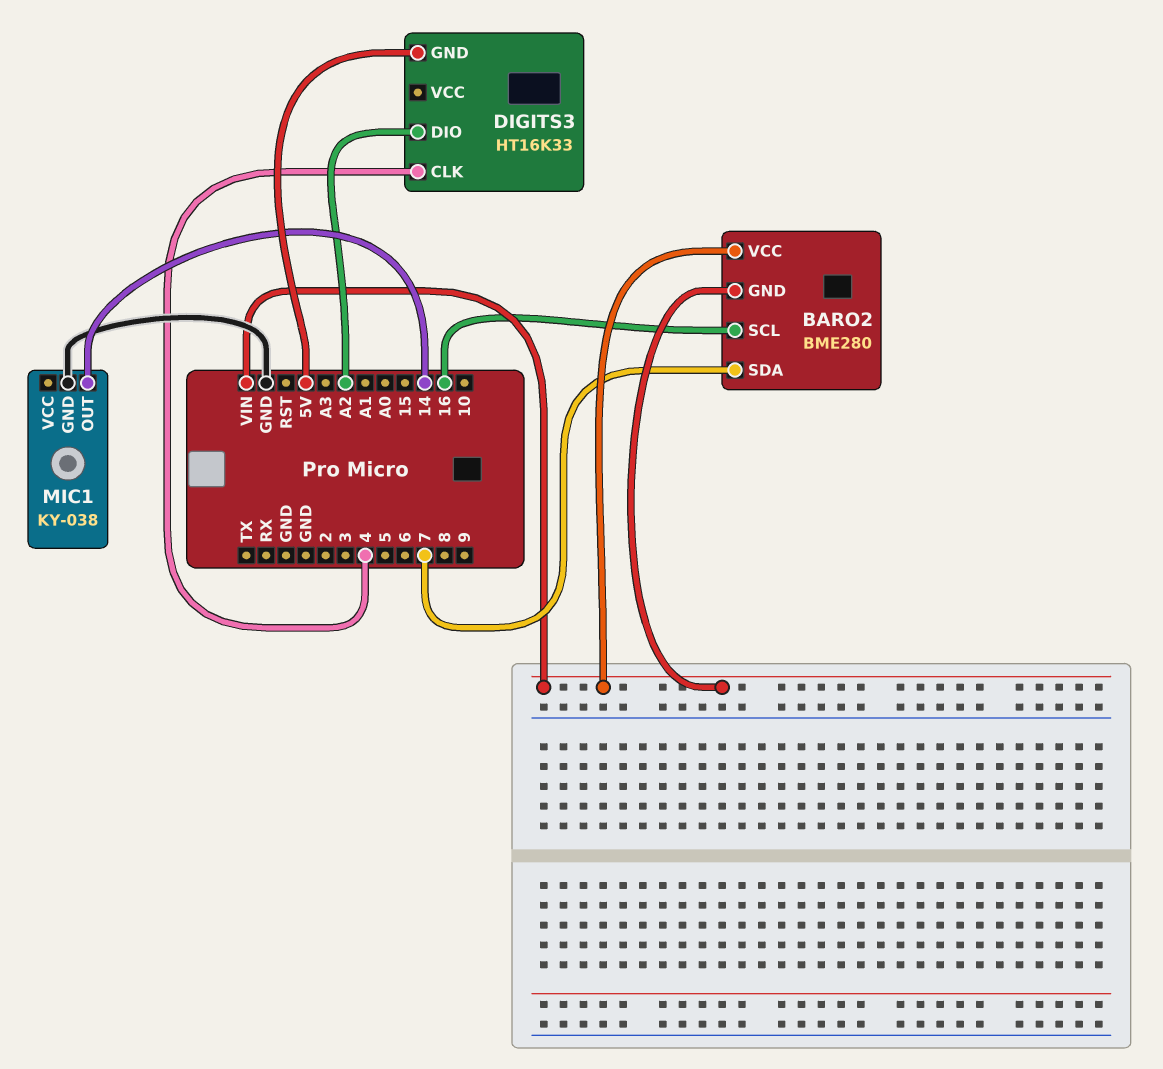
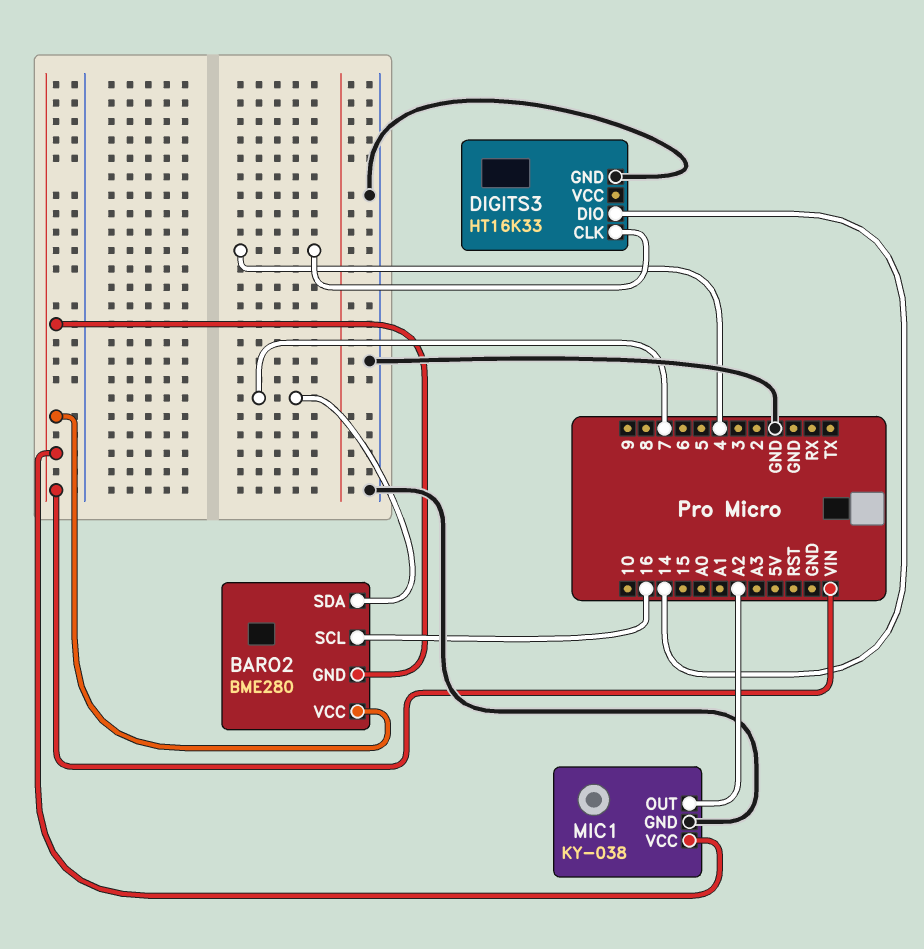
DIGITS3 pin DIO: A2 -> 14
DIGITS3 pin GND: 5V -> GND
MIC1 pin OUT: 14 -> A2
MIC1 pin VCC: none -> VIN

